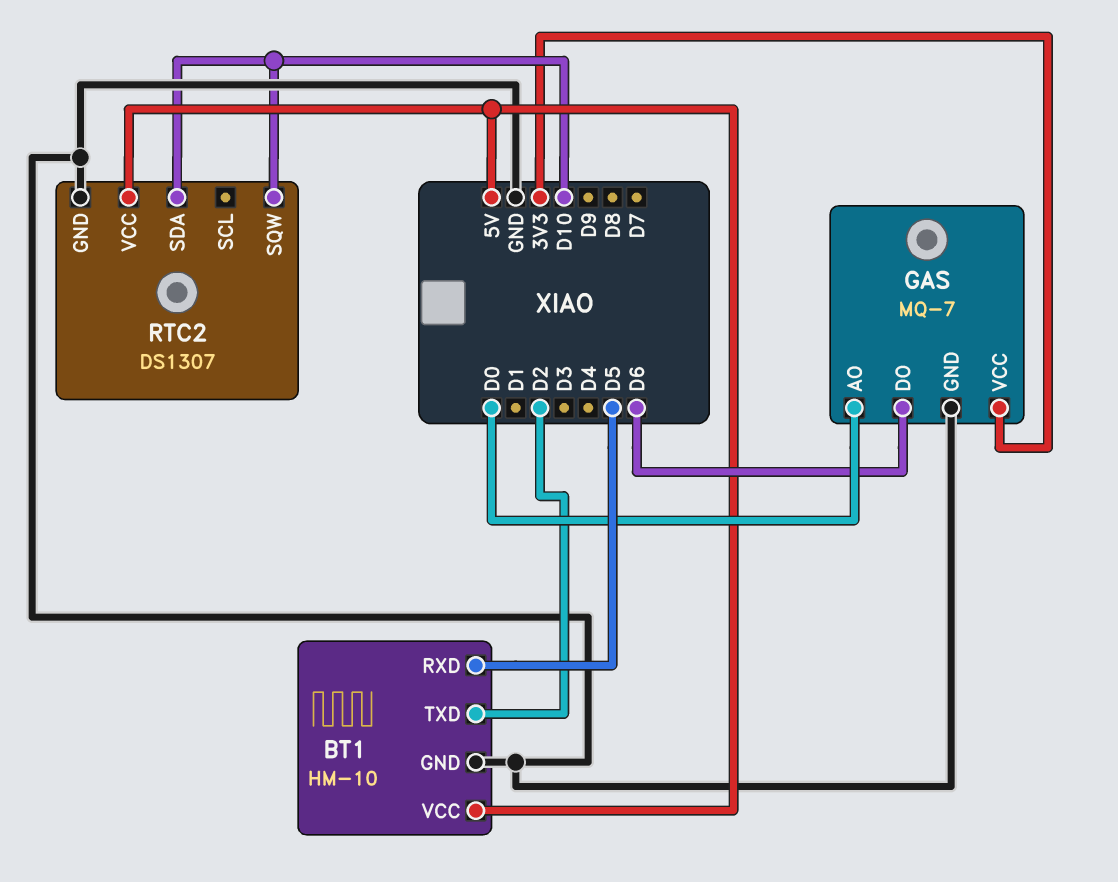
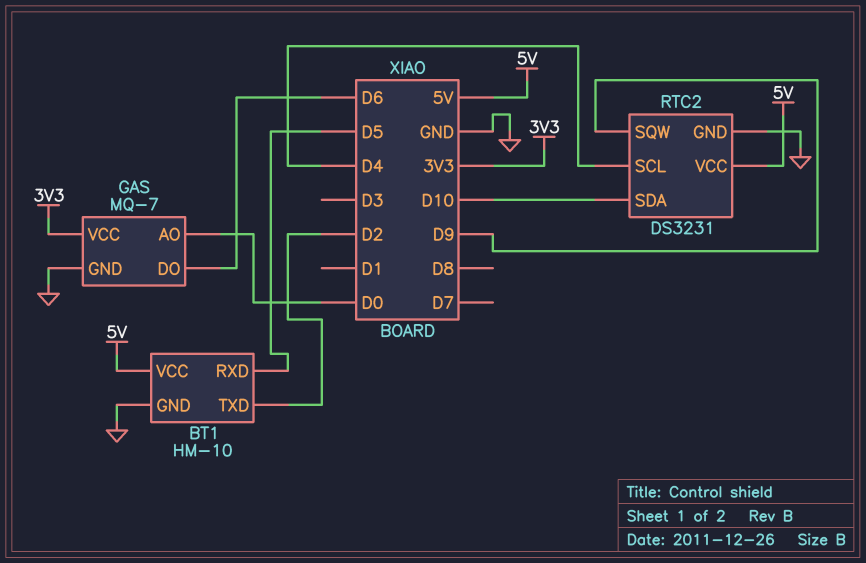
RTC2: DS1307 -> DS3231
RTC2 pin SCL: none -> D4
RTC2 pin SQW: D10 -> D9

